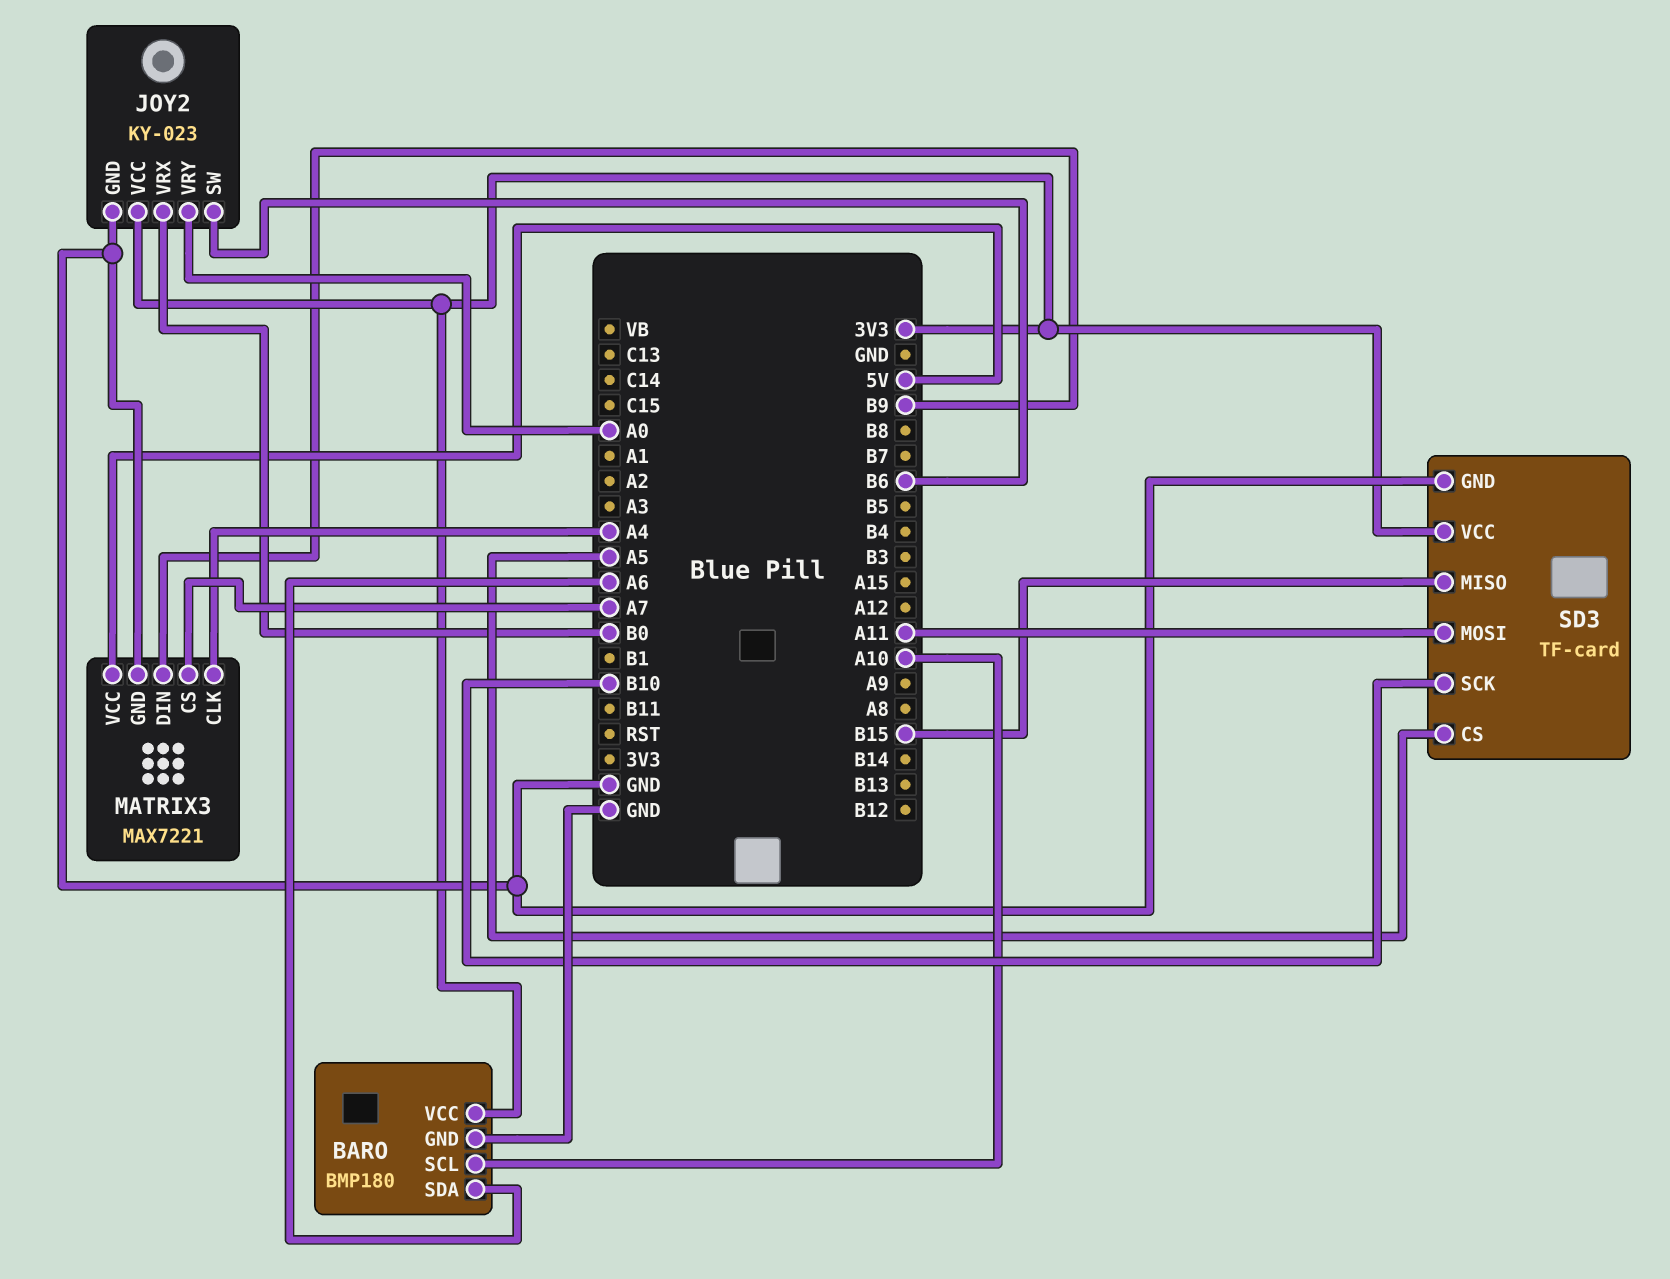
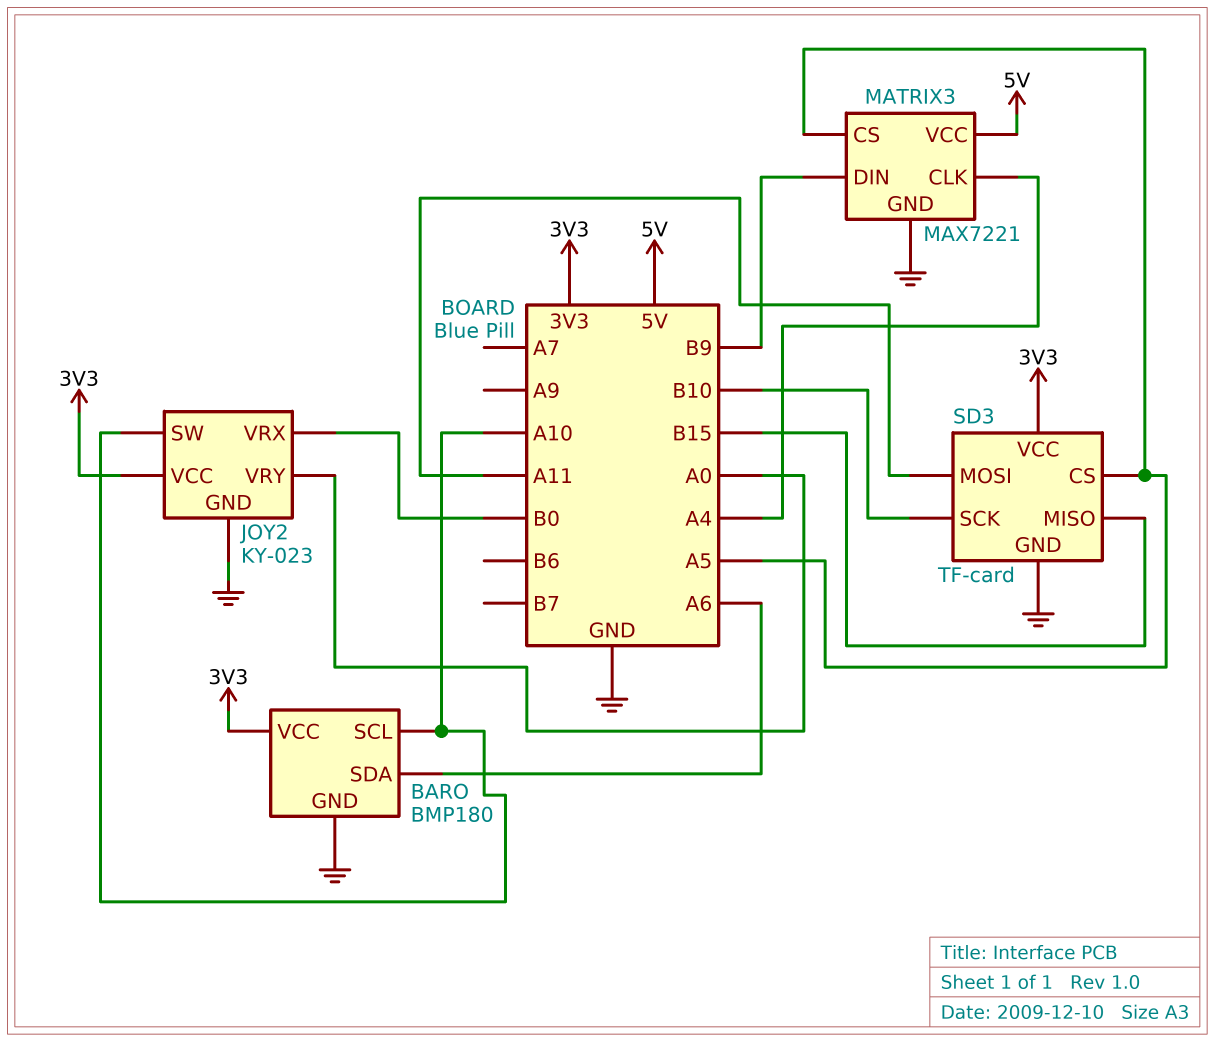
JOY2 pin SW: B6 -> A10
MATRIX3 pin CS: A7 -> A5

